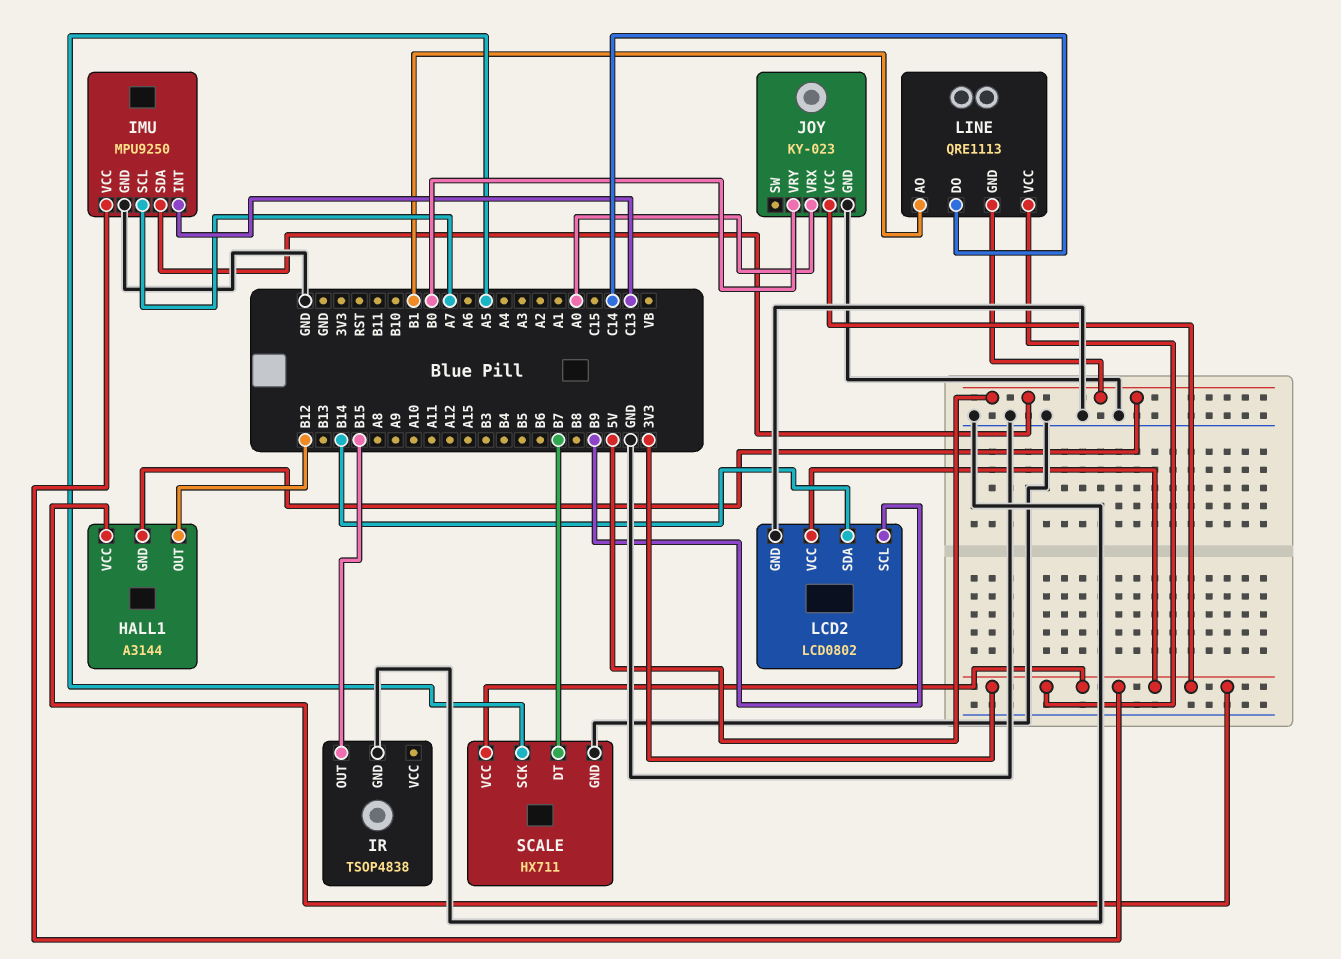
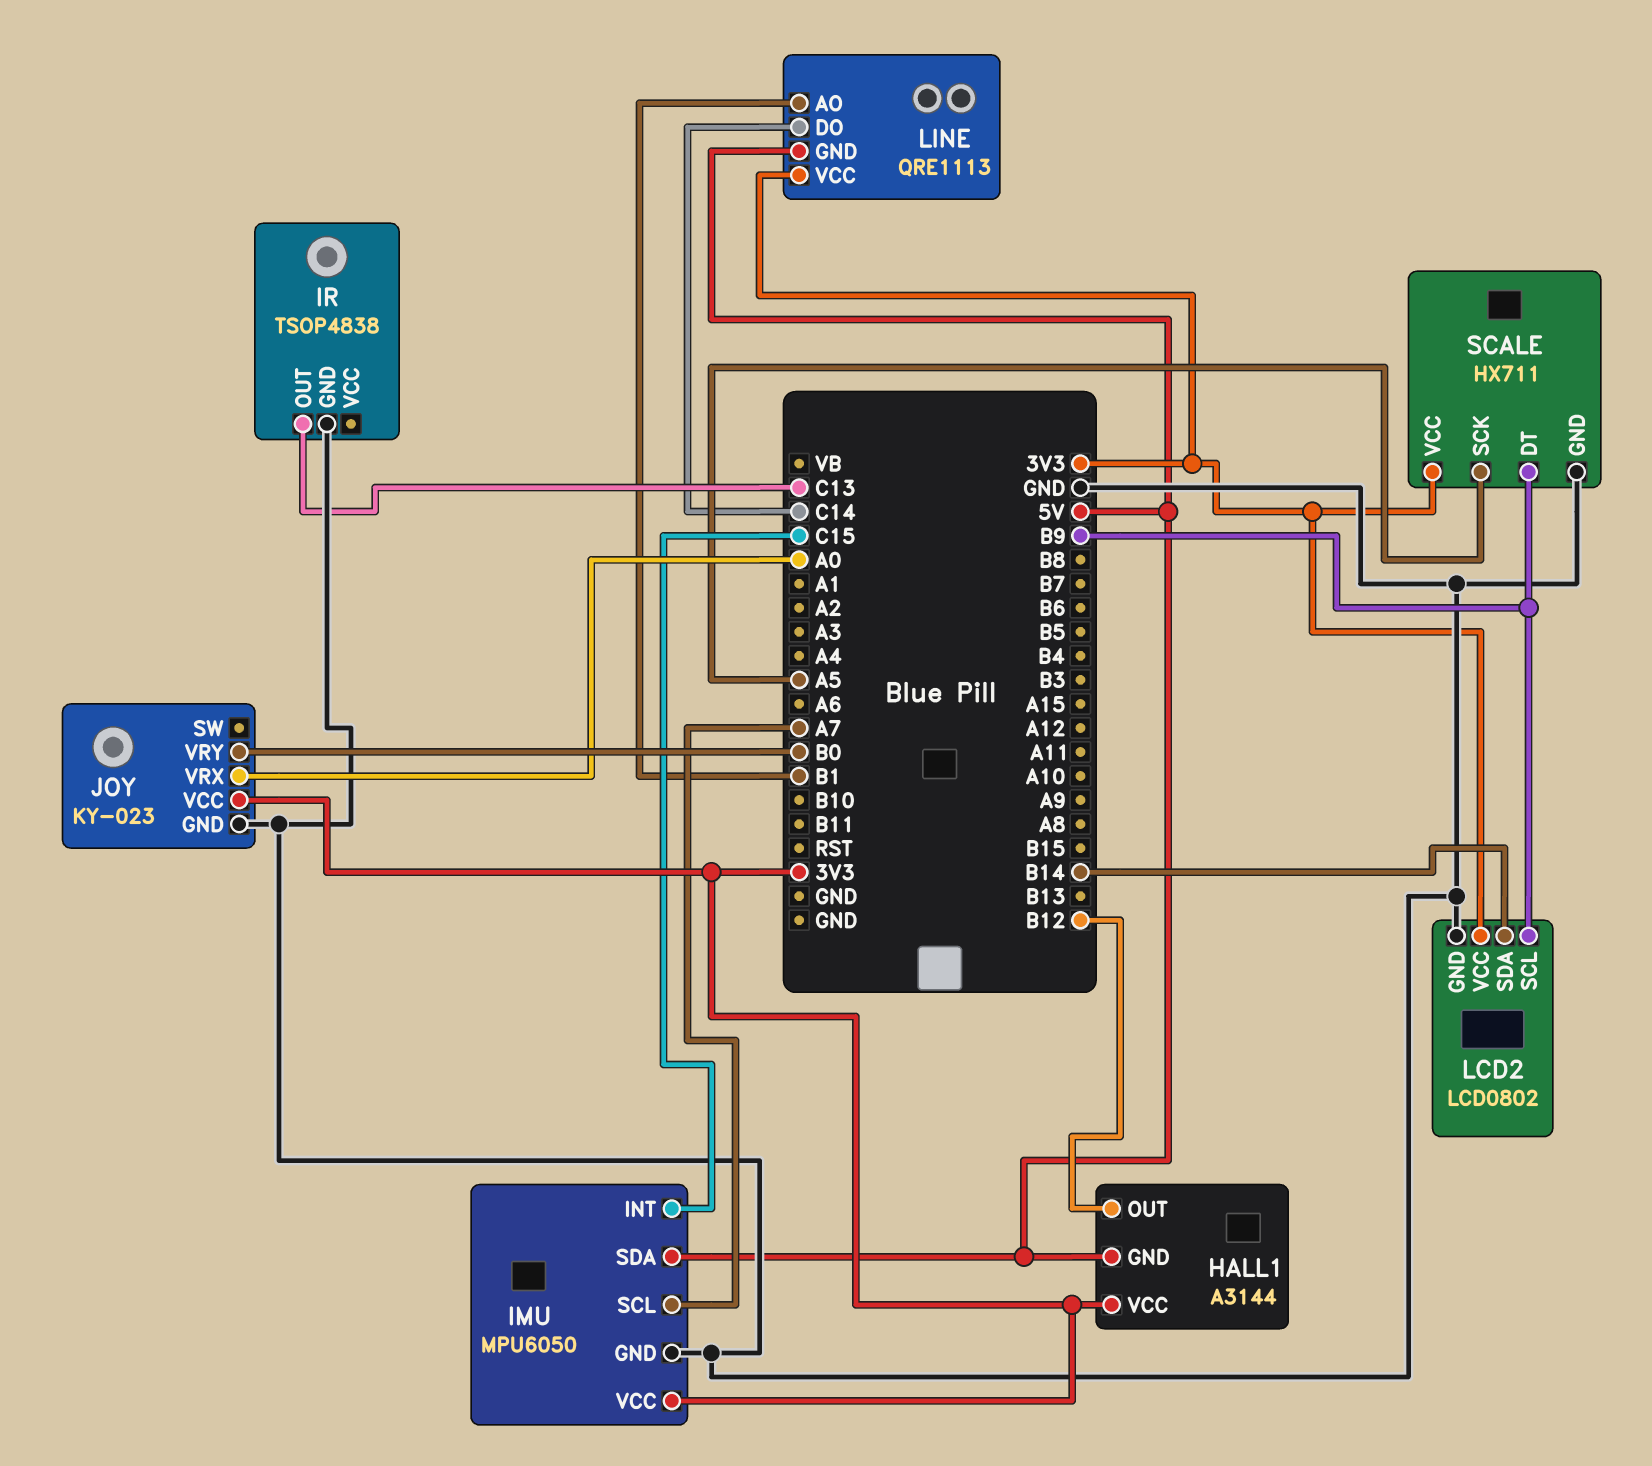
IMU: MPU9250 -> MPU6050
IMU pin INT: C13 -> C15
IR pin OUT: B15 -> C13
SCALE pin DT: B7 -> B9

